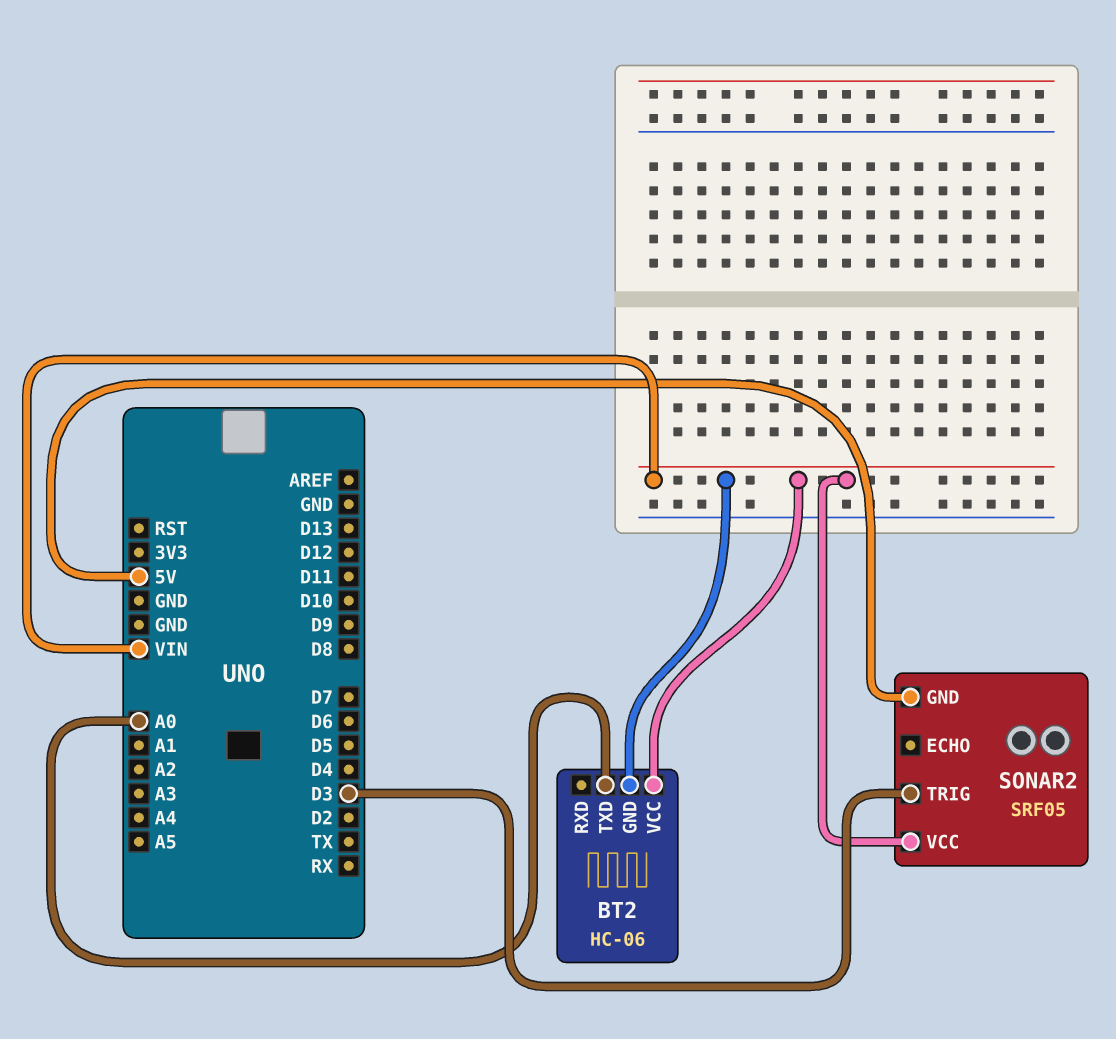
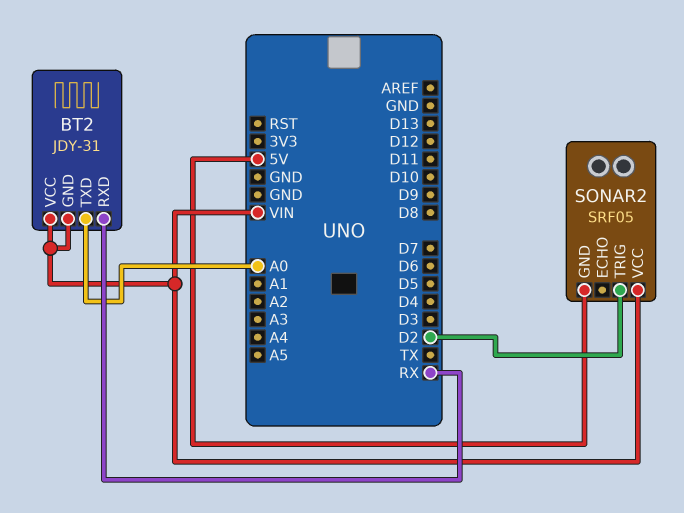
BT2: HC-06 -> JDY-31
BT2 pin RXD: none -> RX
SONAR2 pin TRIG: D3 -> D2

